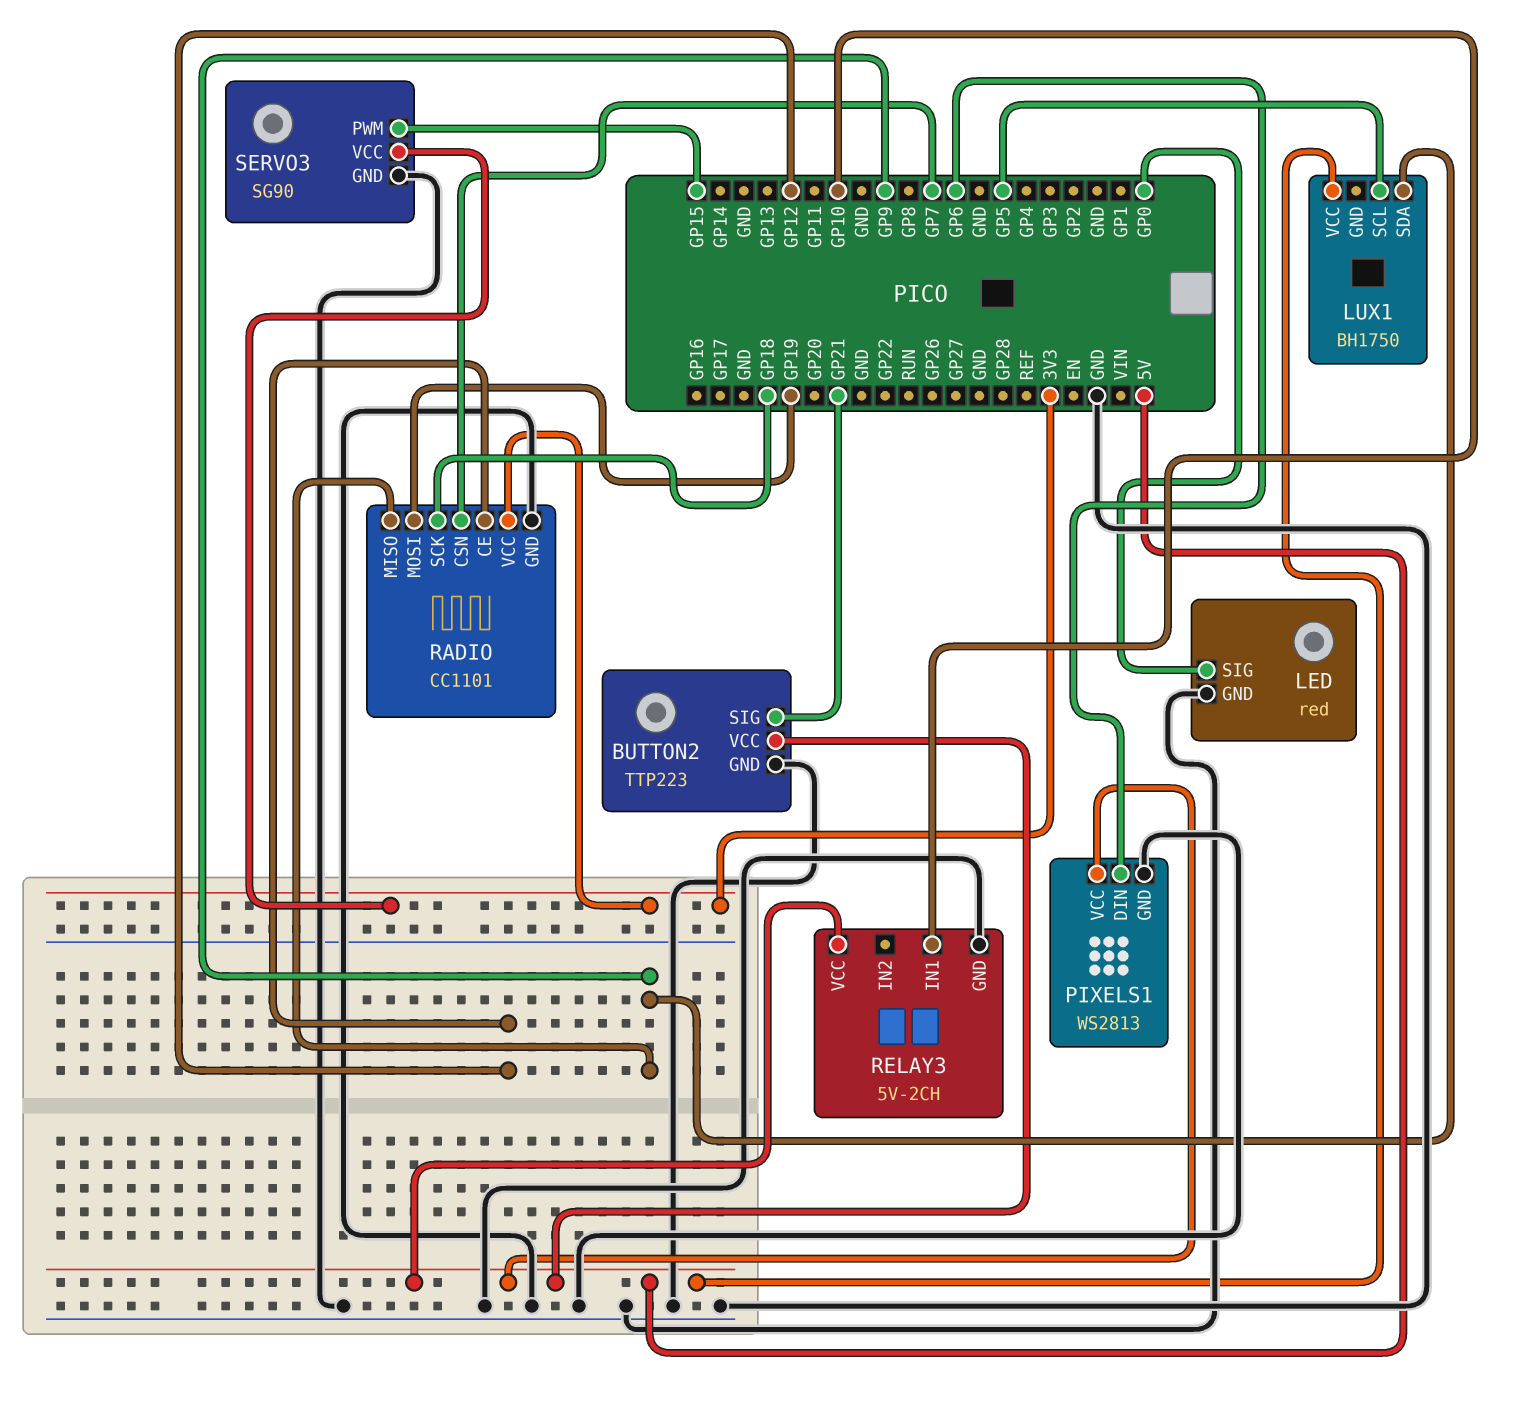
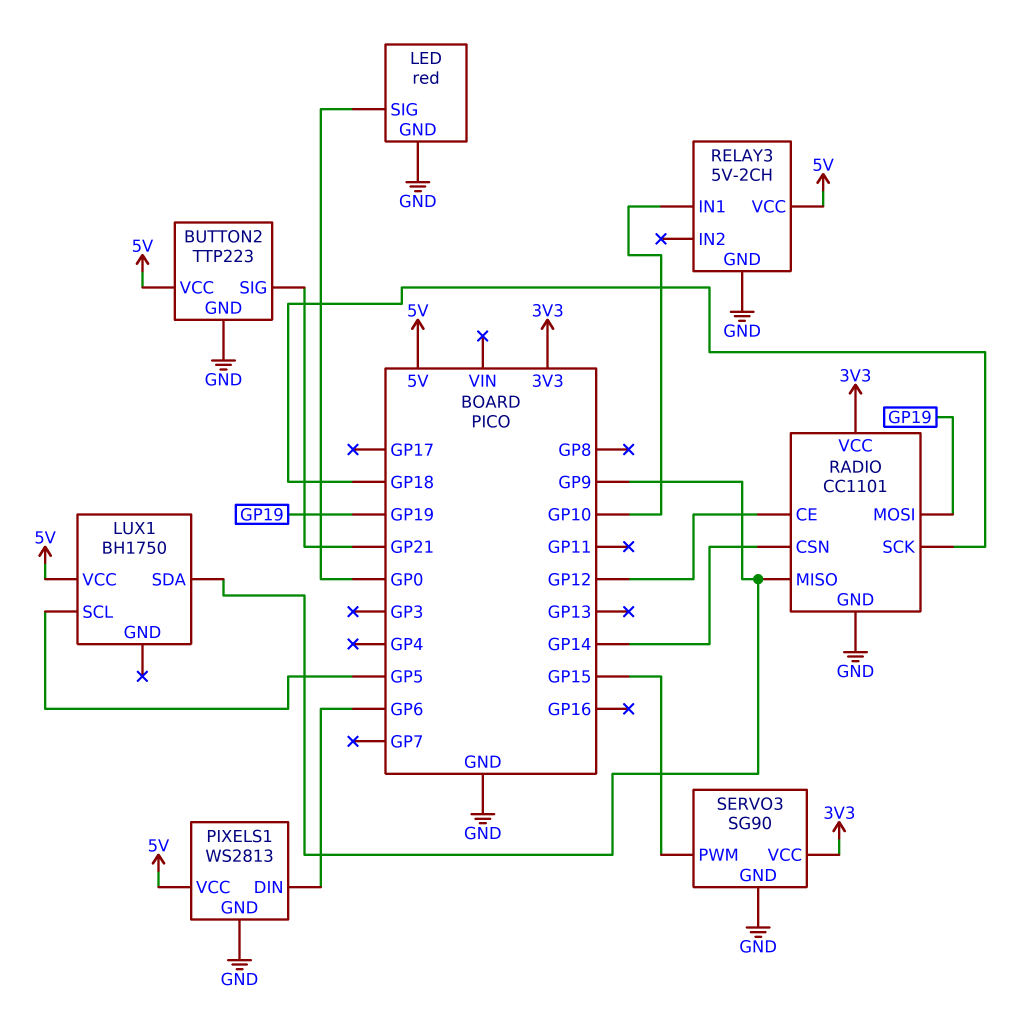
RADIO pin CSN: GP7 -> GP14

